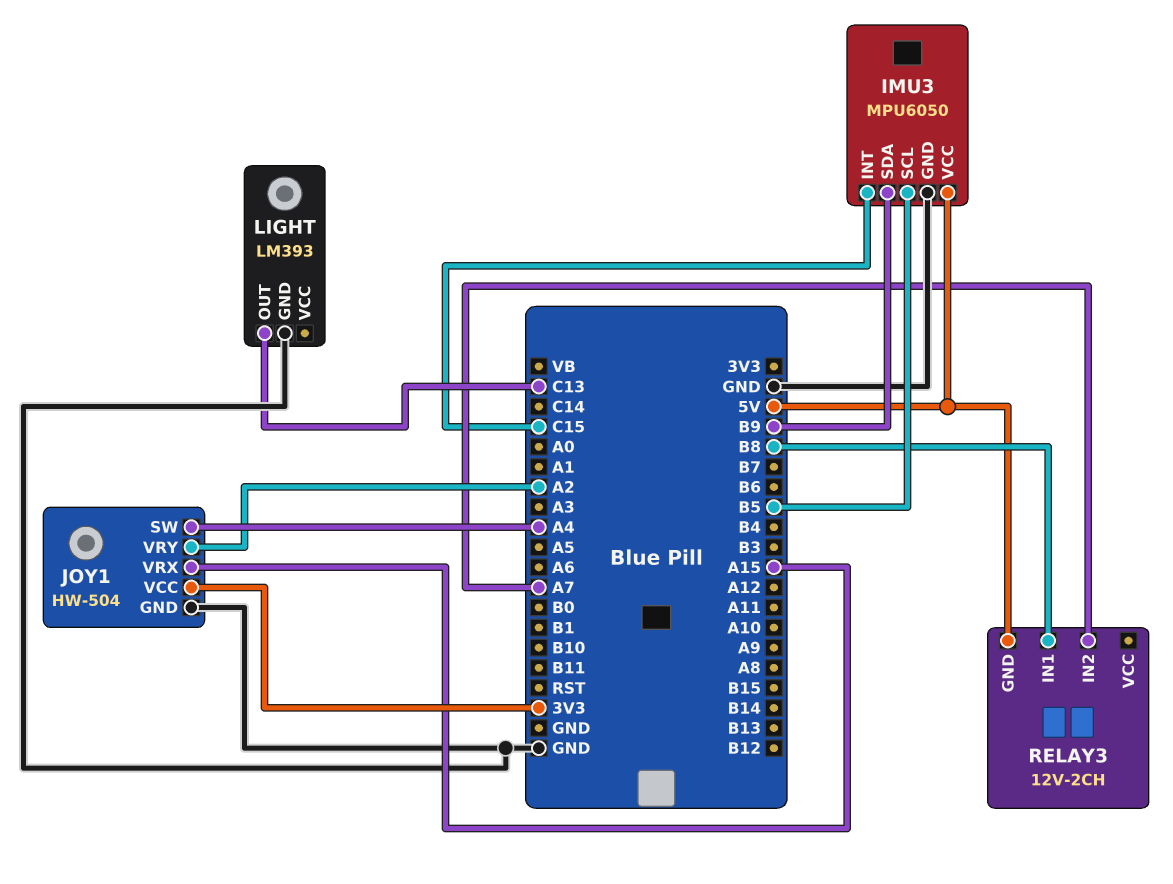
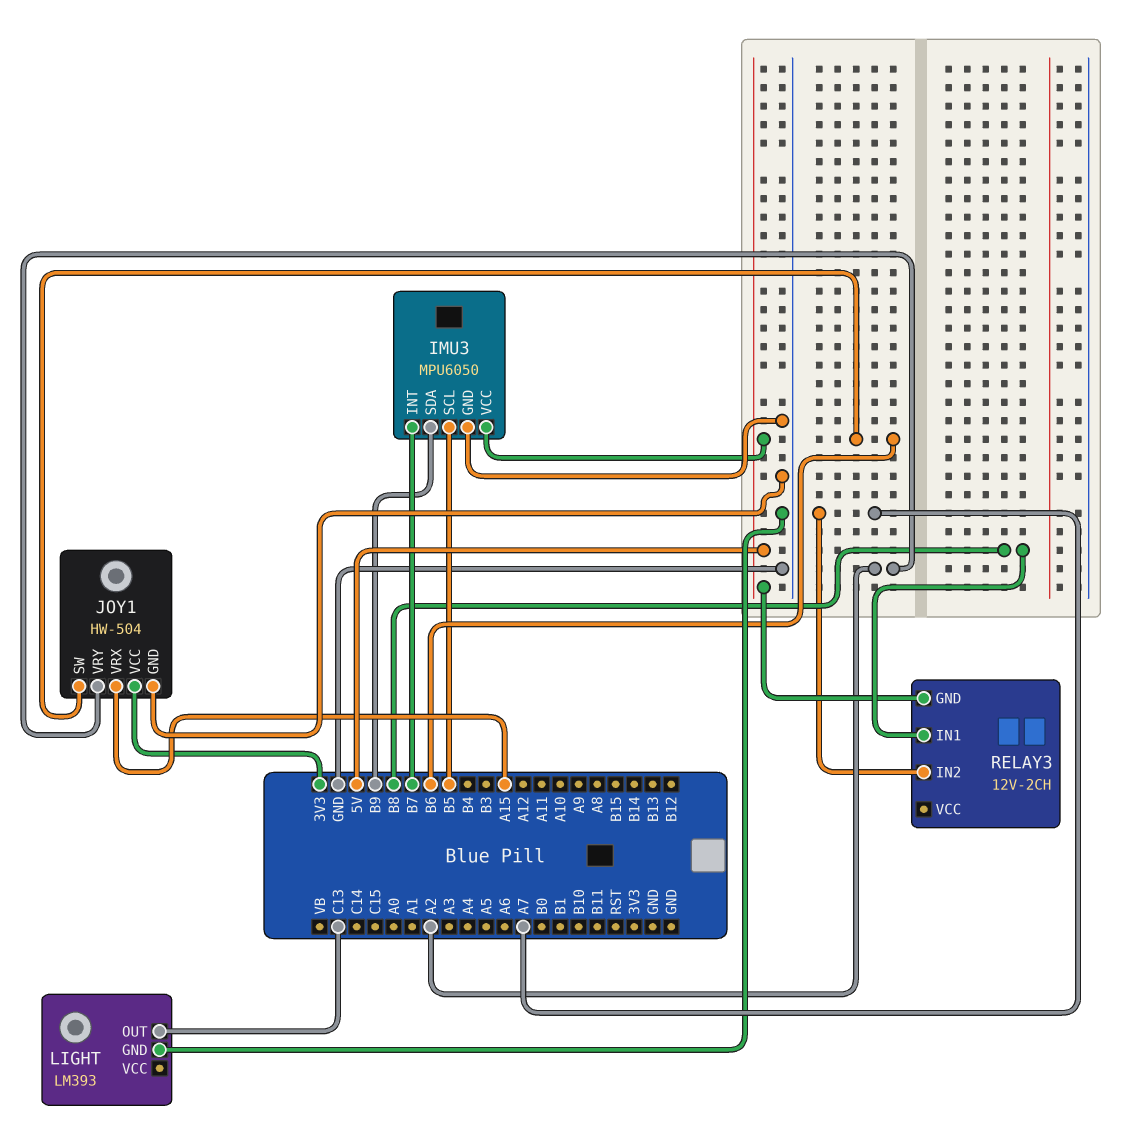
IMU3 pin INT: C15 -> B7
JOY1 pin SW: A4 -> B6

